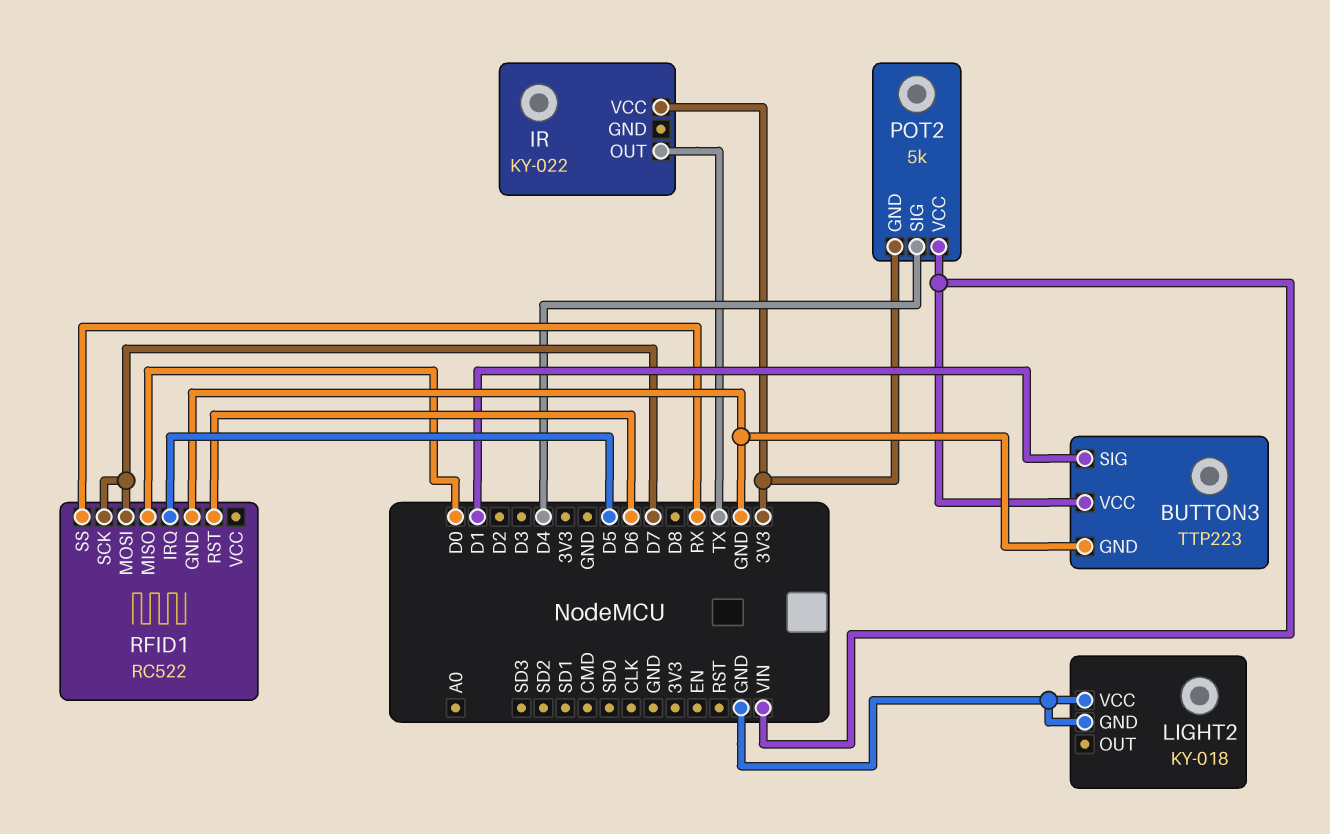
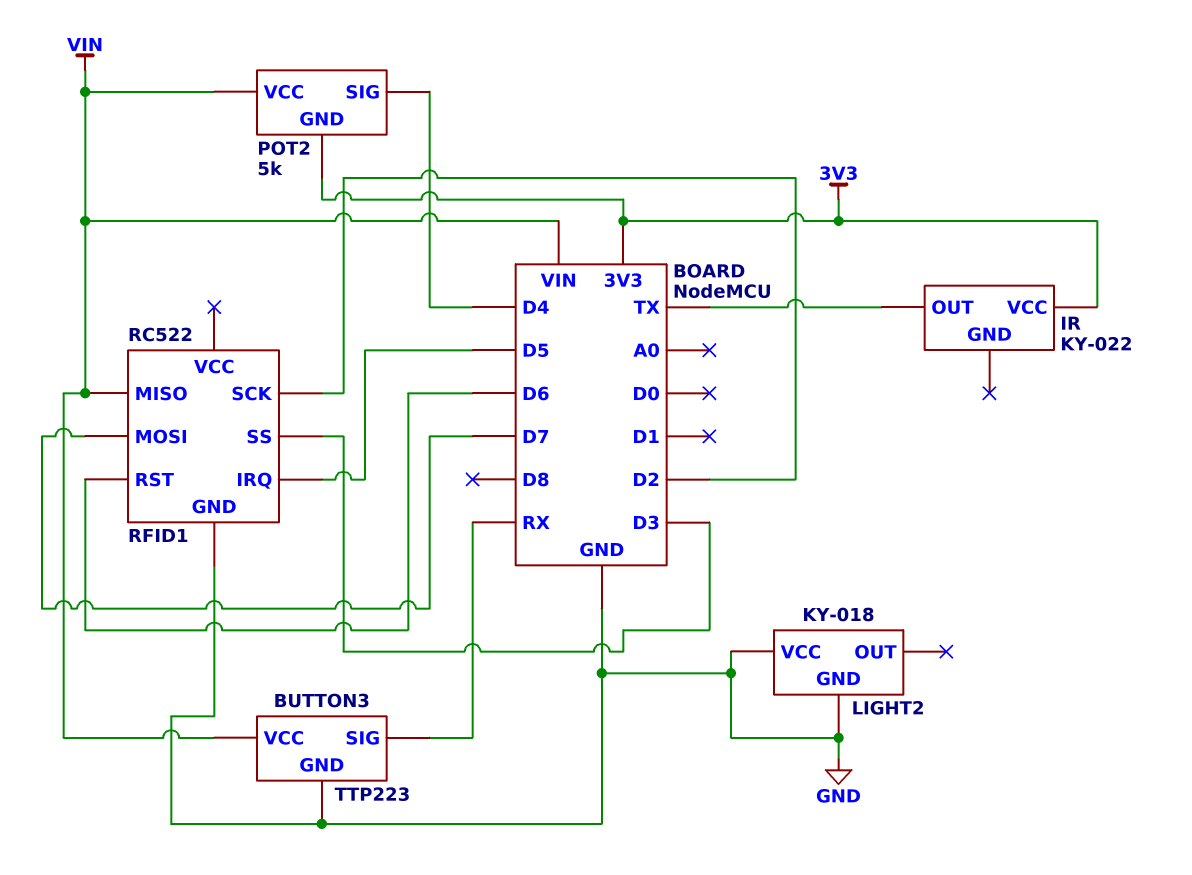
BUTTON3 pin SIG: D1 -> RX
RFID1 pin MISO: D0 -> VIN
RFID1 pin SCK: D7 -> D2
RFID1 pin SS: RX -> D3

